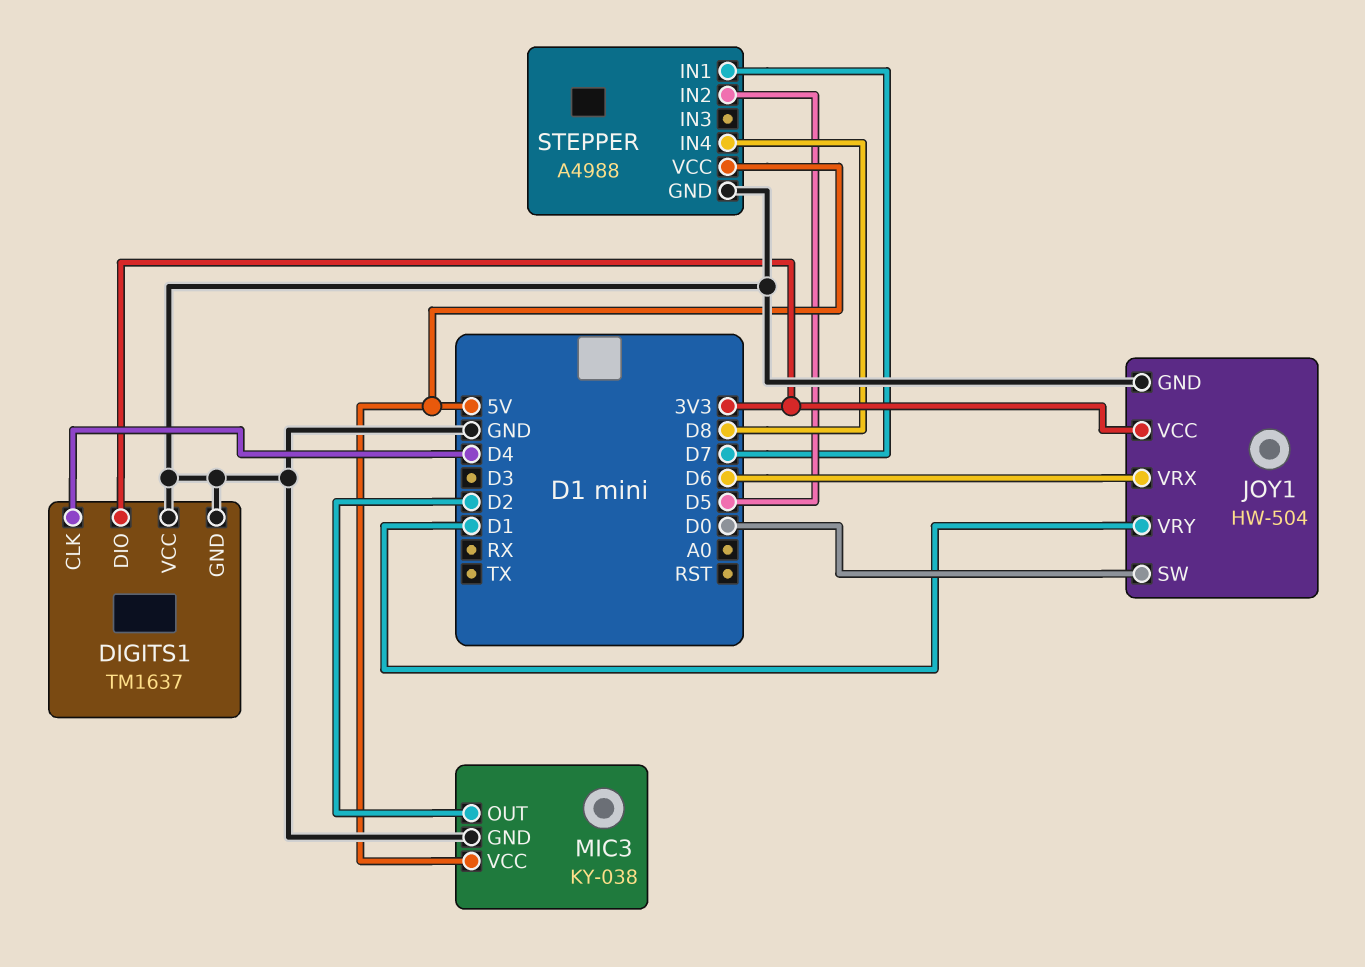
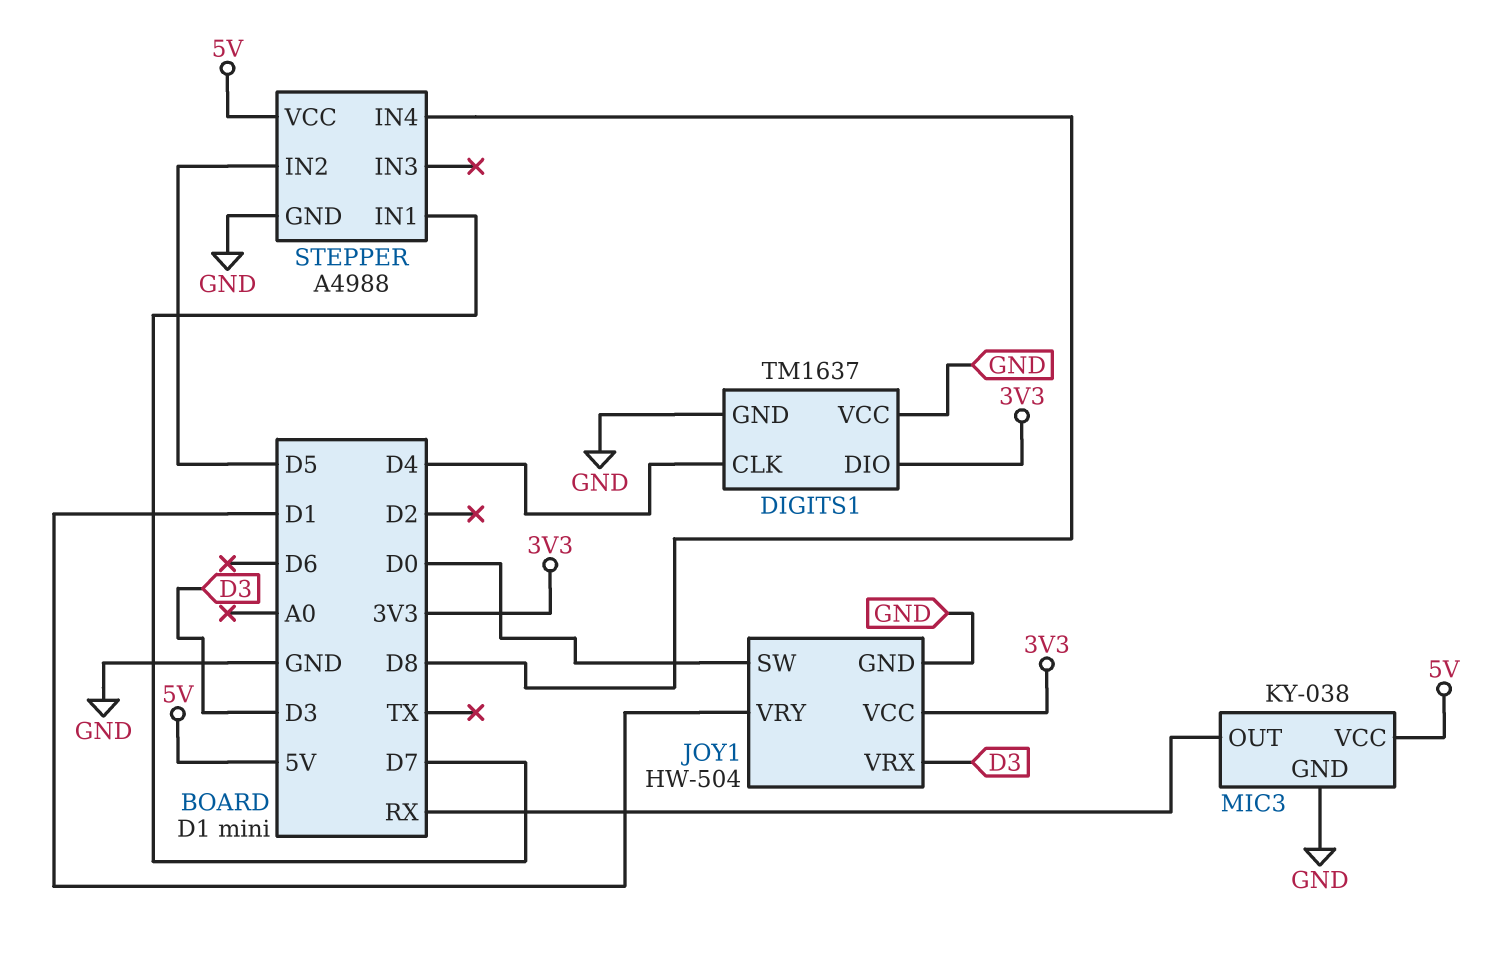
JOY1 pin VRX: D6 -> D3
MIC3 pin OUT: D2 -> RX

